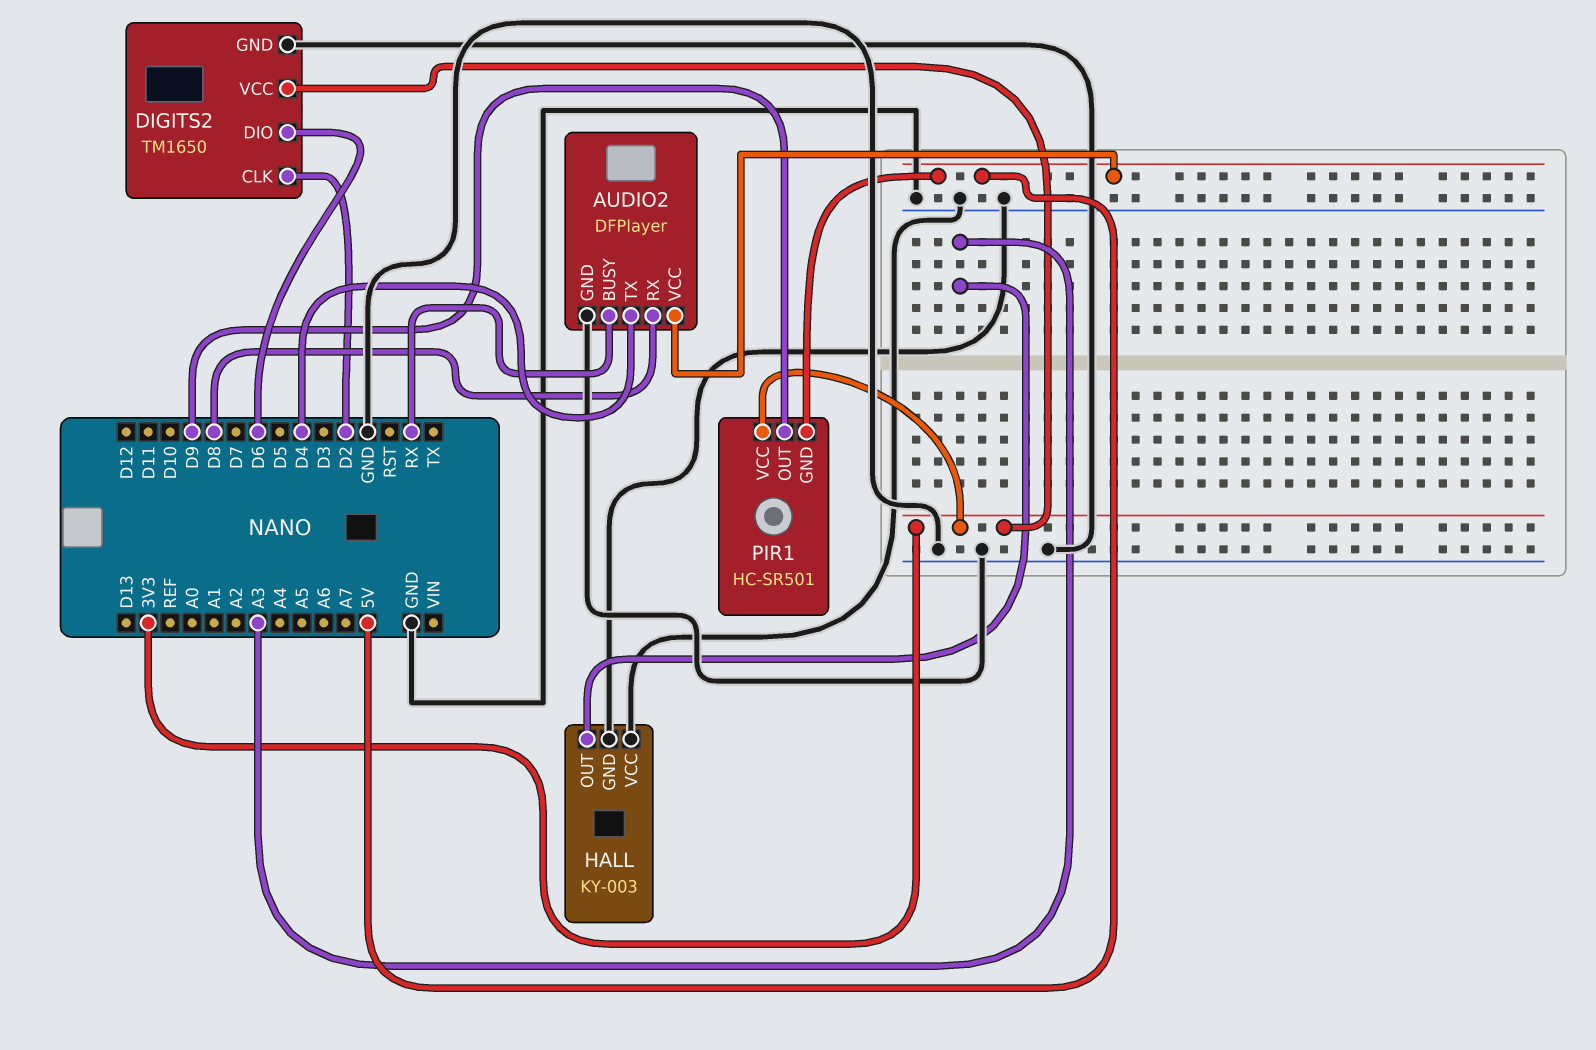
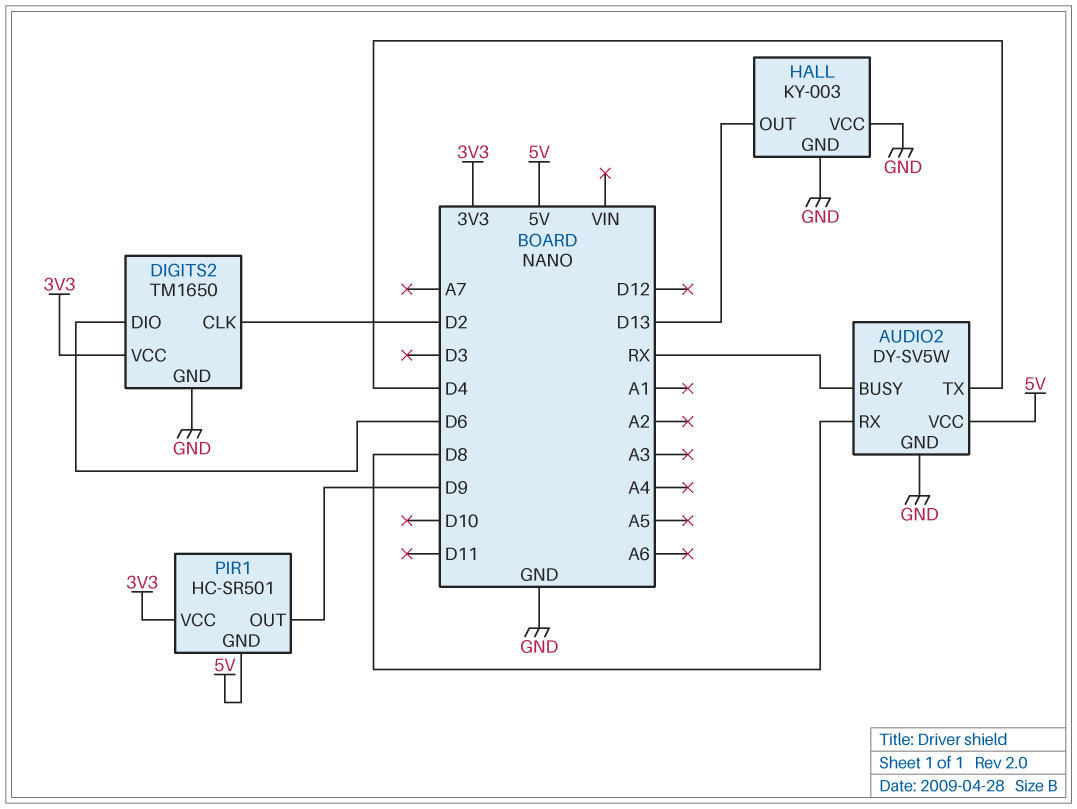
AUDIO2: DFPlayer -> DY-SV5W
HALL pin OUT: A3 -> D13

